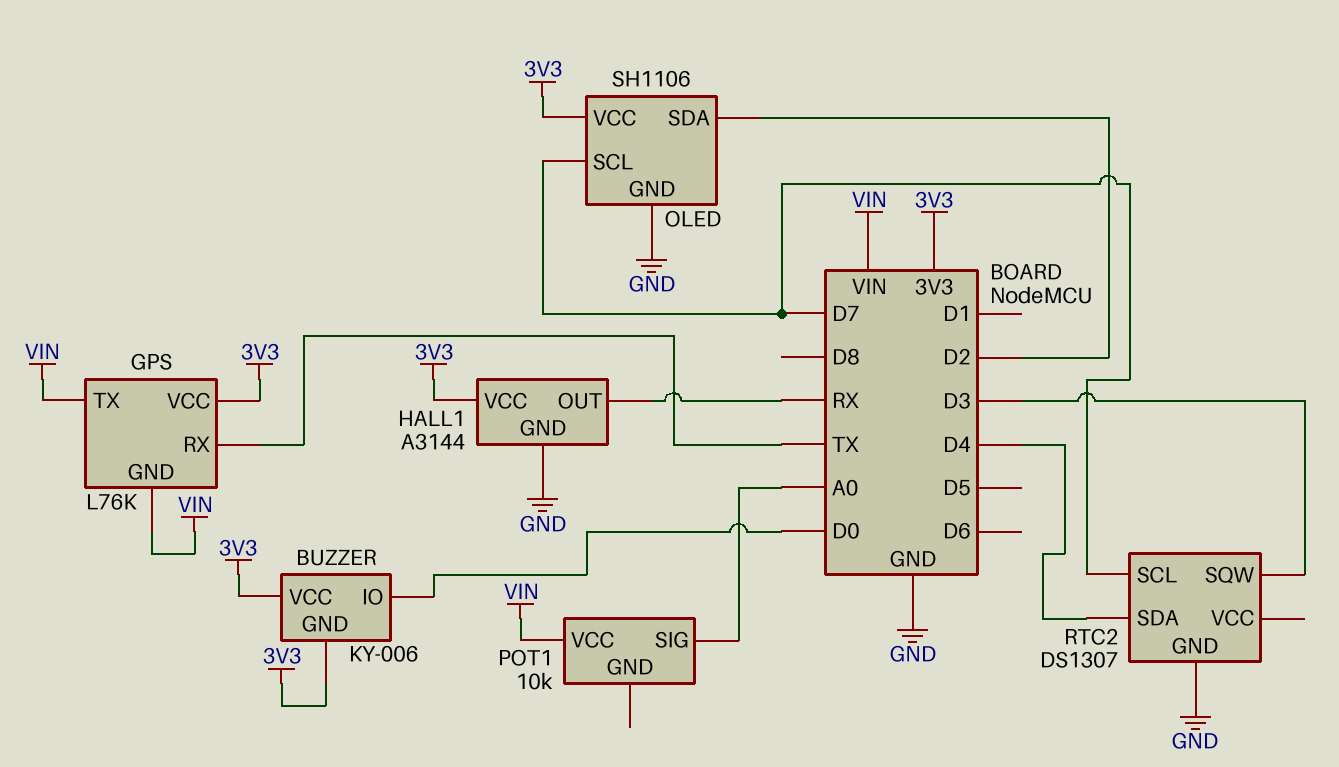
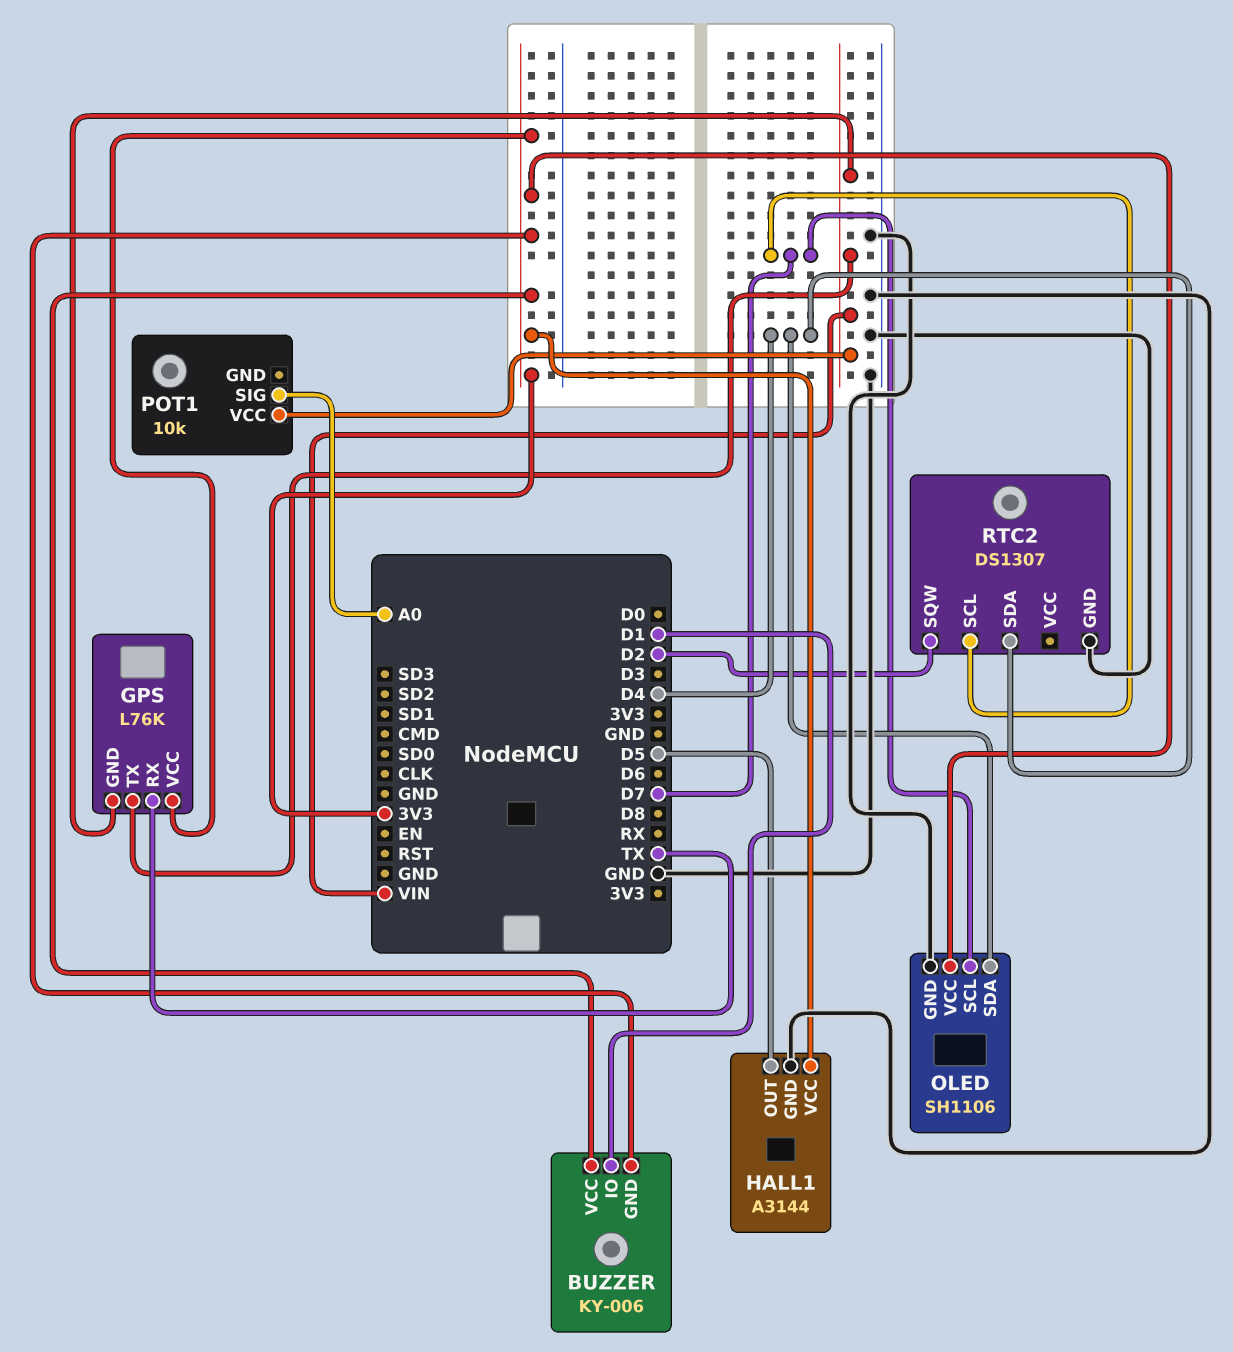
BUZZER pin IO: D0 -> D1
HALL1 pin OUT: RX -> D5
OLED pin SDA: D2 -> D4
RTC2 pin SQW: D3 -> D2

